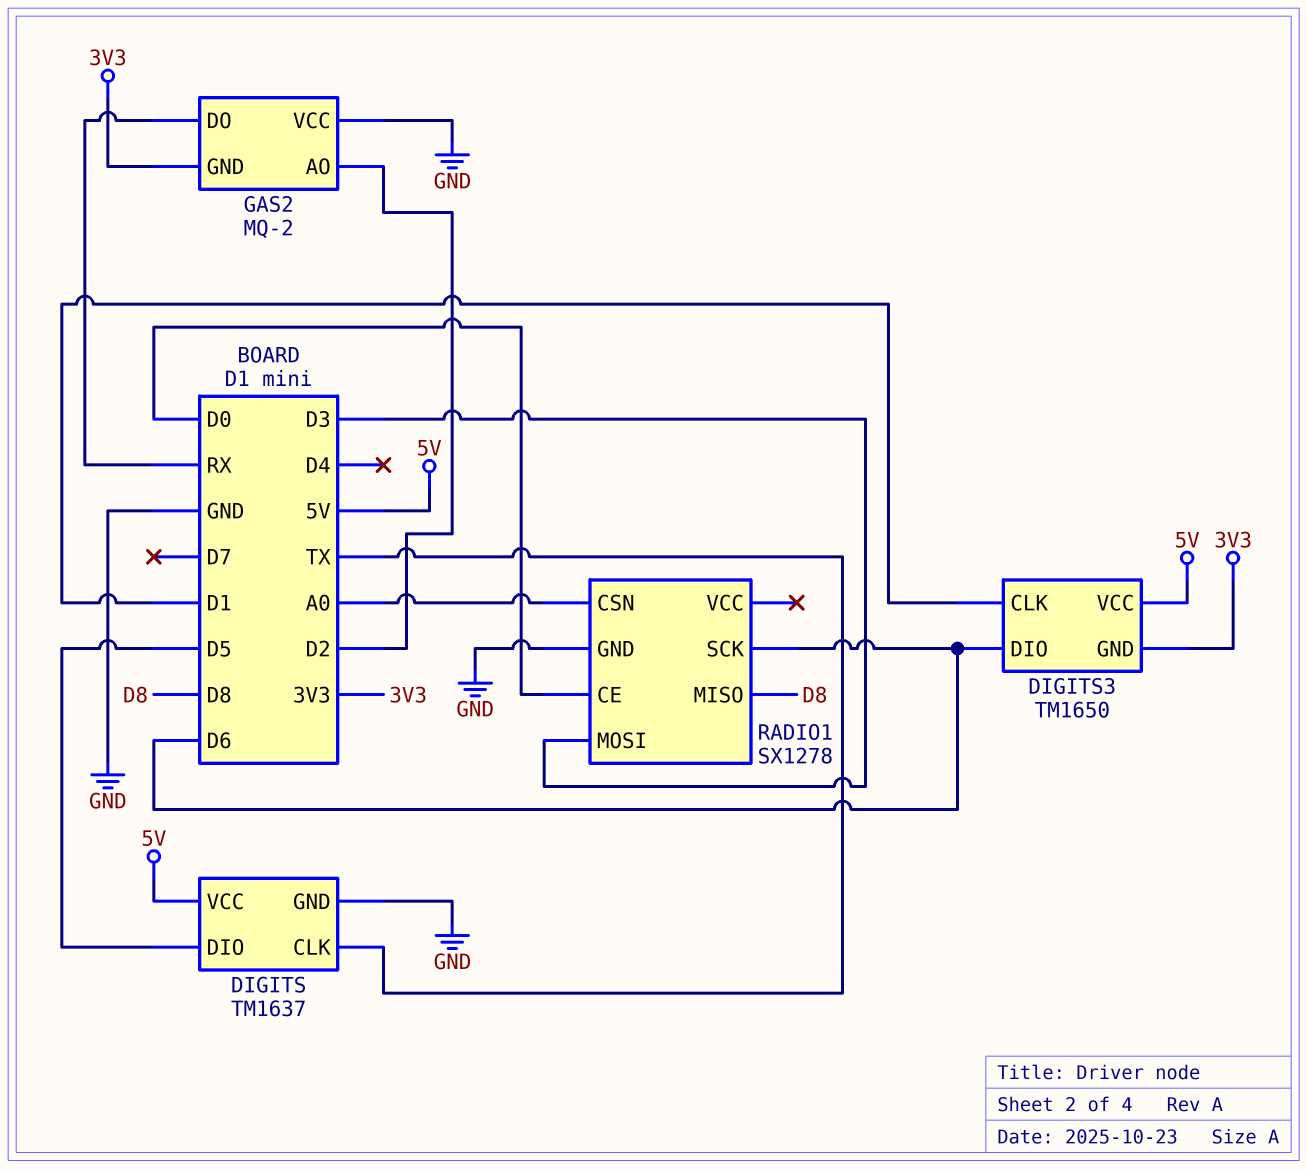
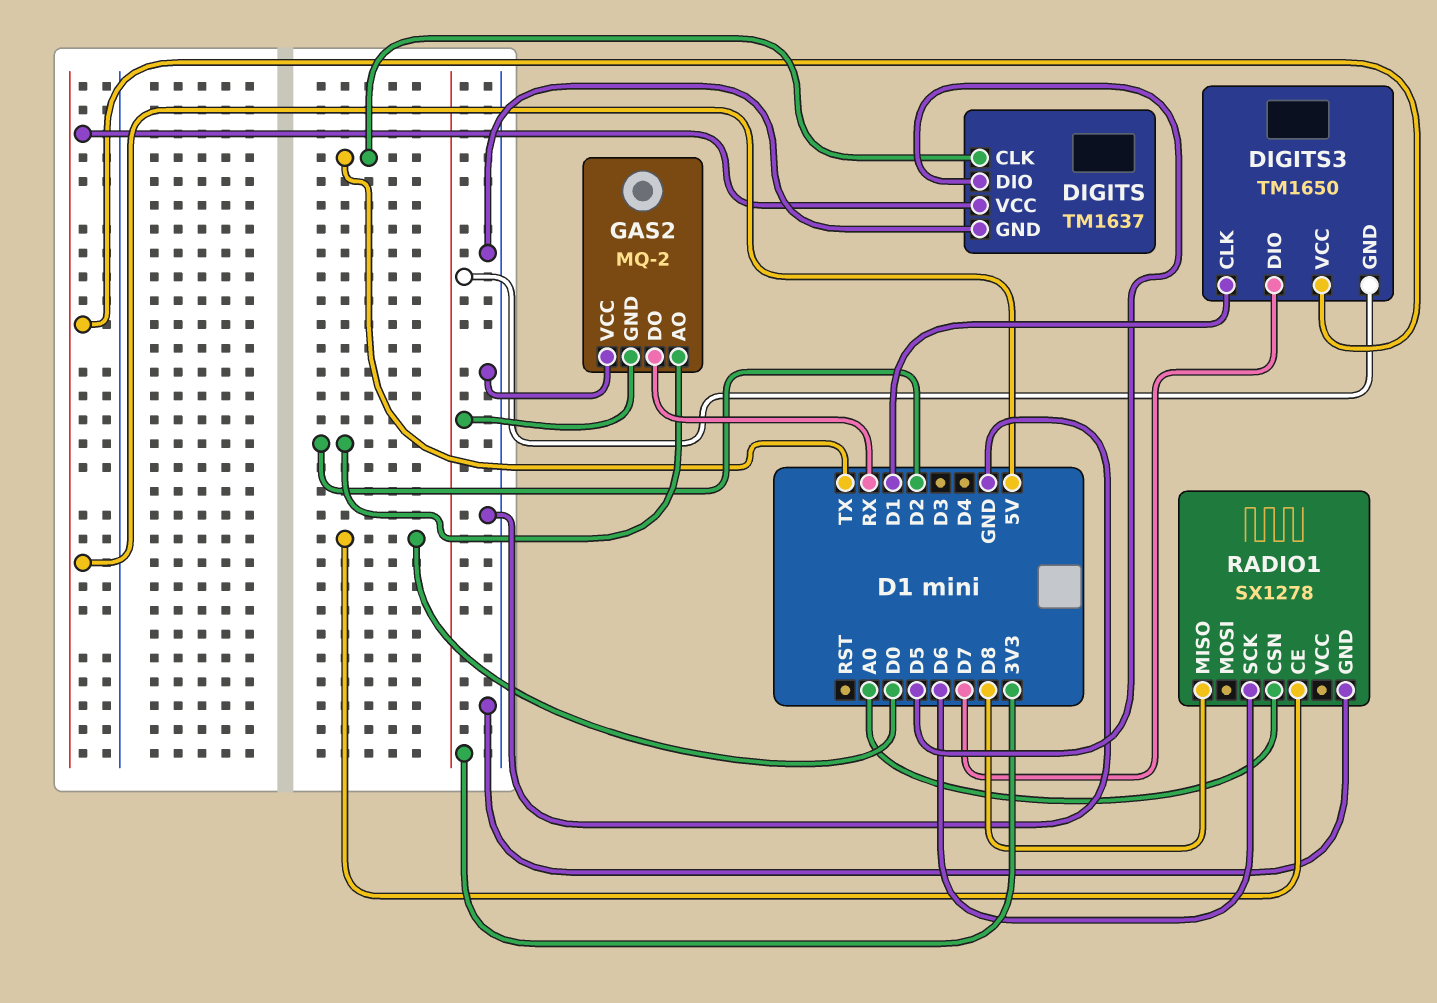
DIGITS3 pin DIO: D6 -> D7
RADIO1 pin MOSI: D3 -> none

